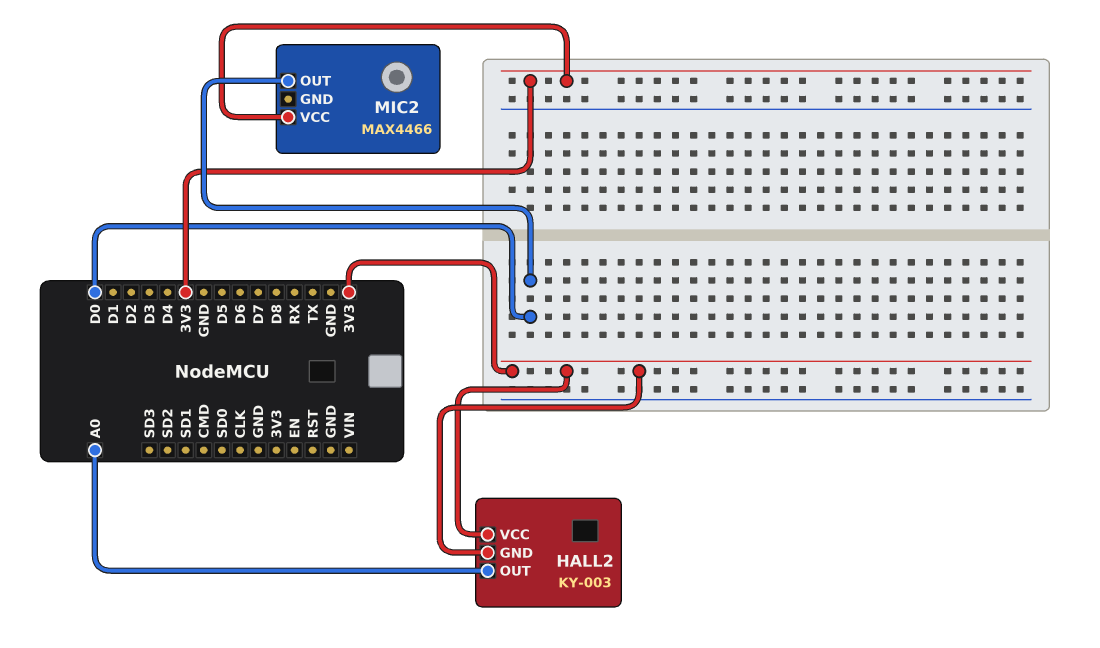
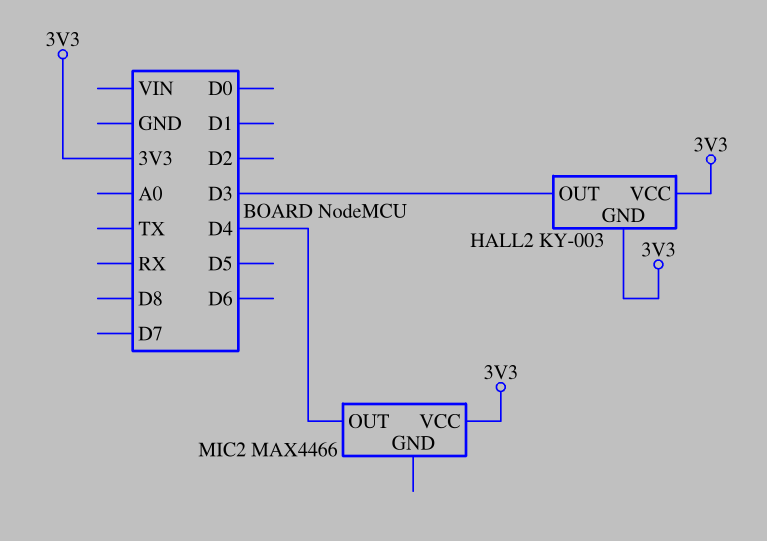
HALL2 pin OUT: A0 -> D3
MIC2 pin OUT: D0 -> D4

